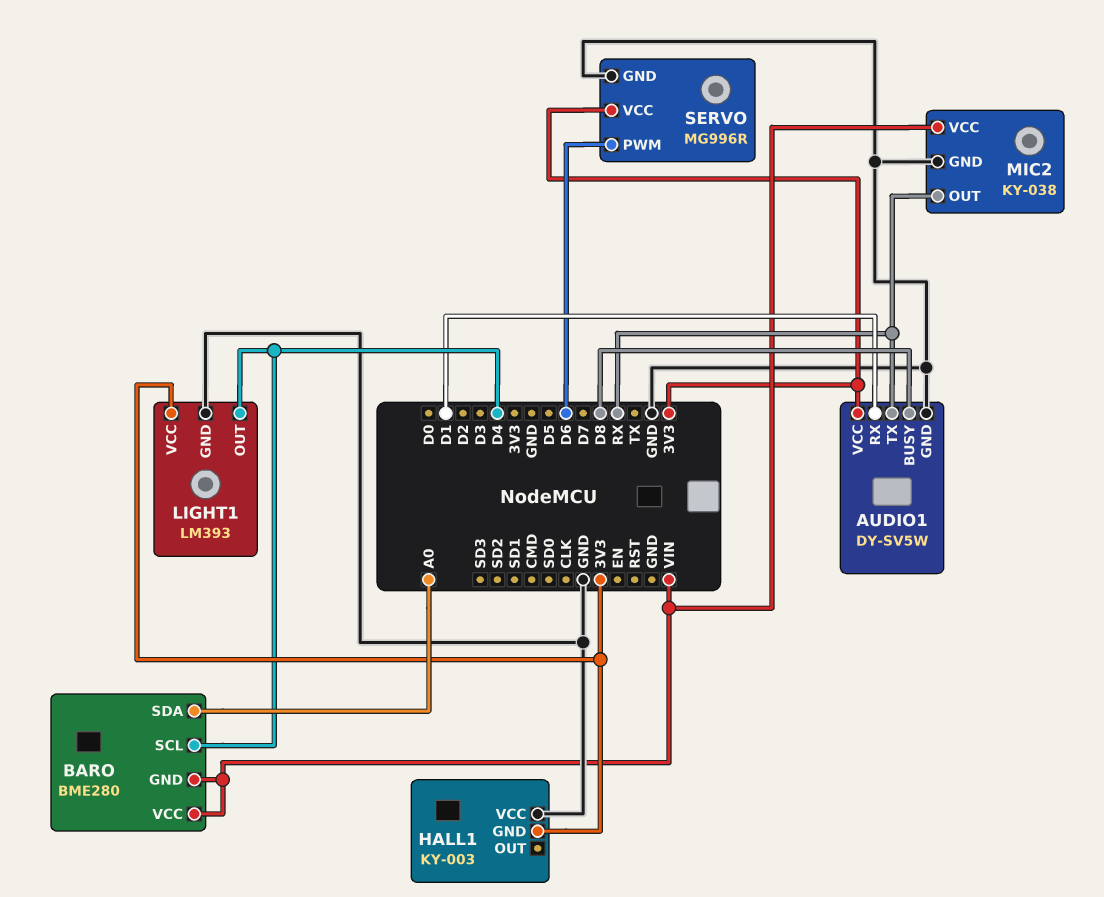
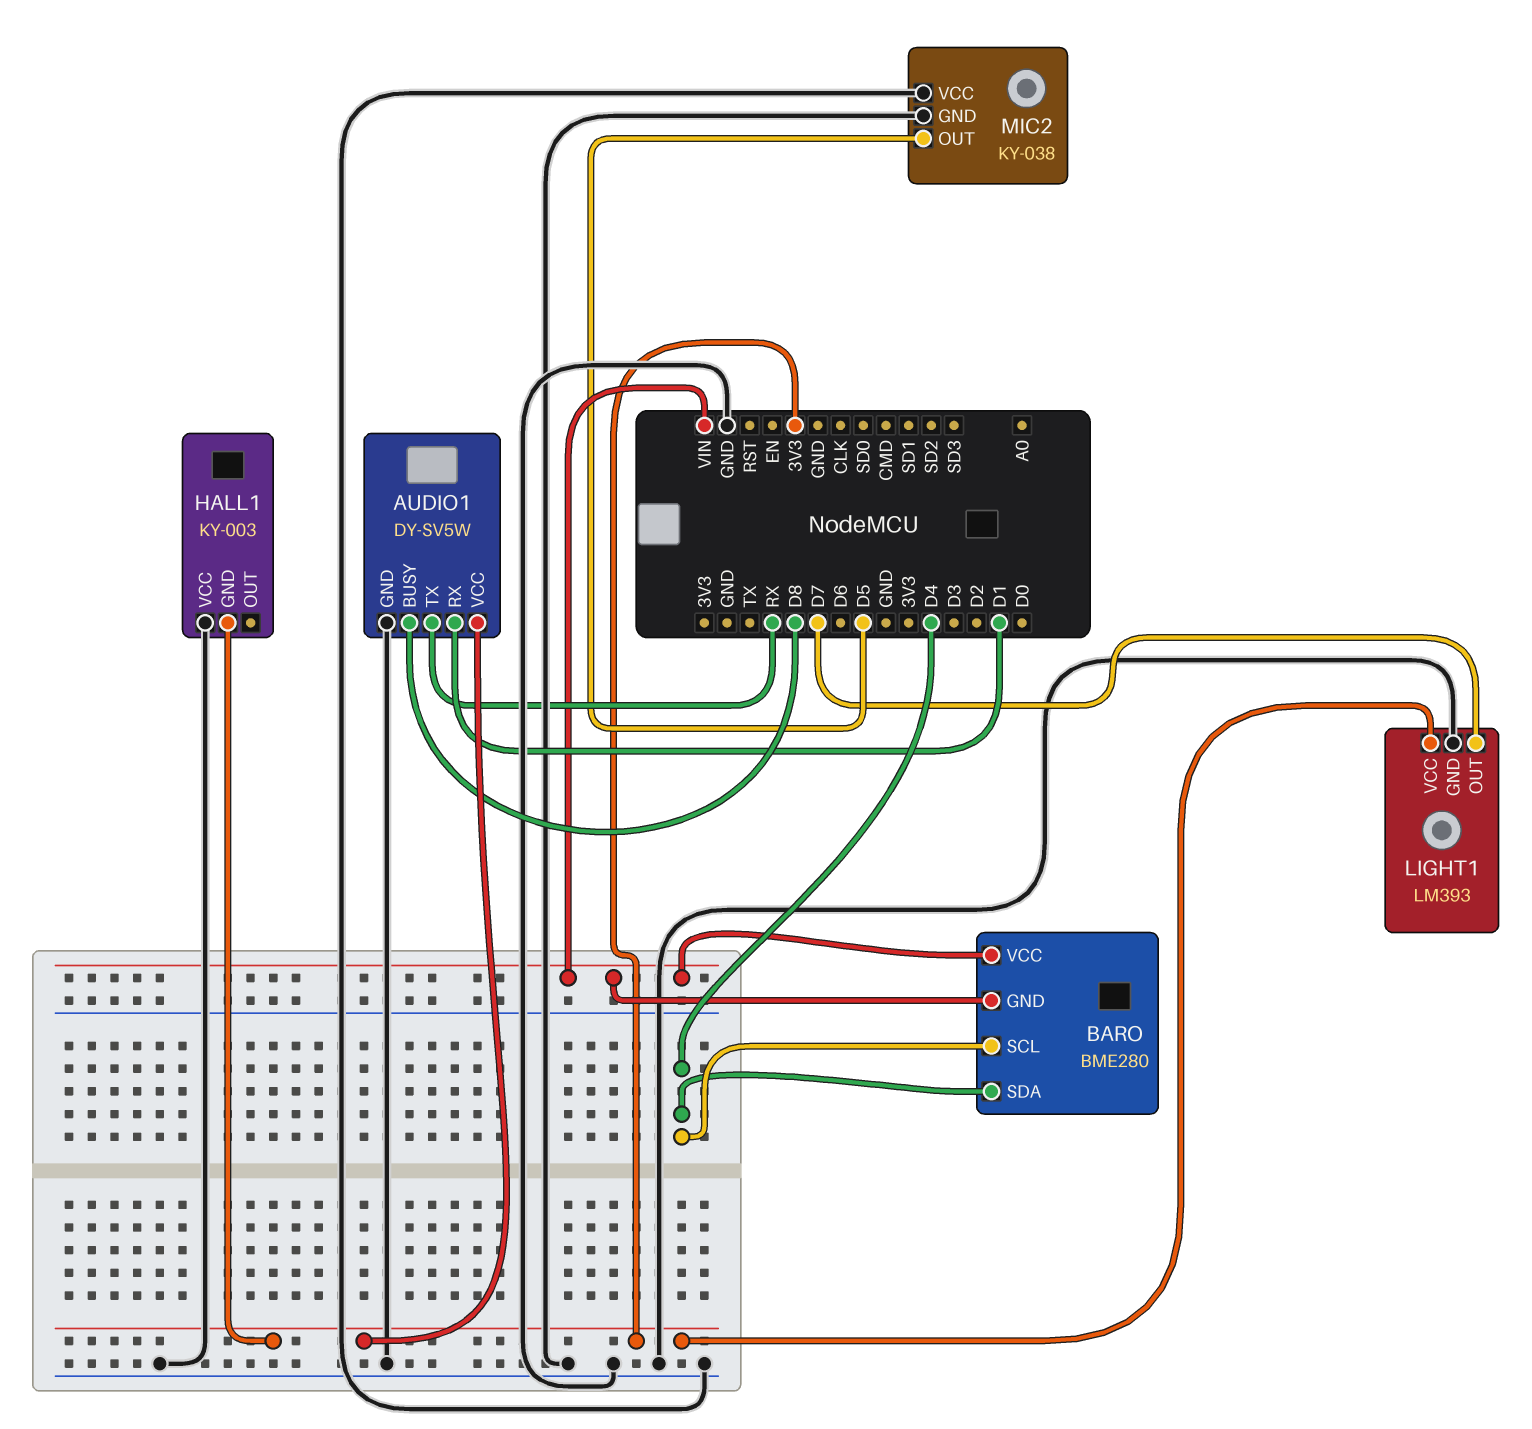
BARO pin SDA: A0 -> D4
LIGHT1 pin OUT: D4 -> D7
MIC2 pin OUT: RX -> D5
MIC2 pin VCC: VIN -> GND
SERVO: MG996R -> none
SERVO pin GND: GND -> none
SERVO pin PWM: D6 -> none
SERVO pin VCC: 3V3 -> none

